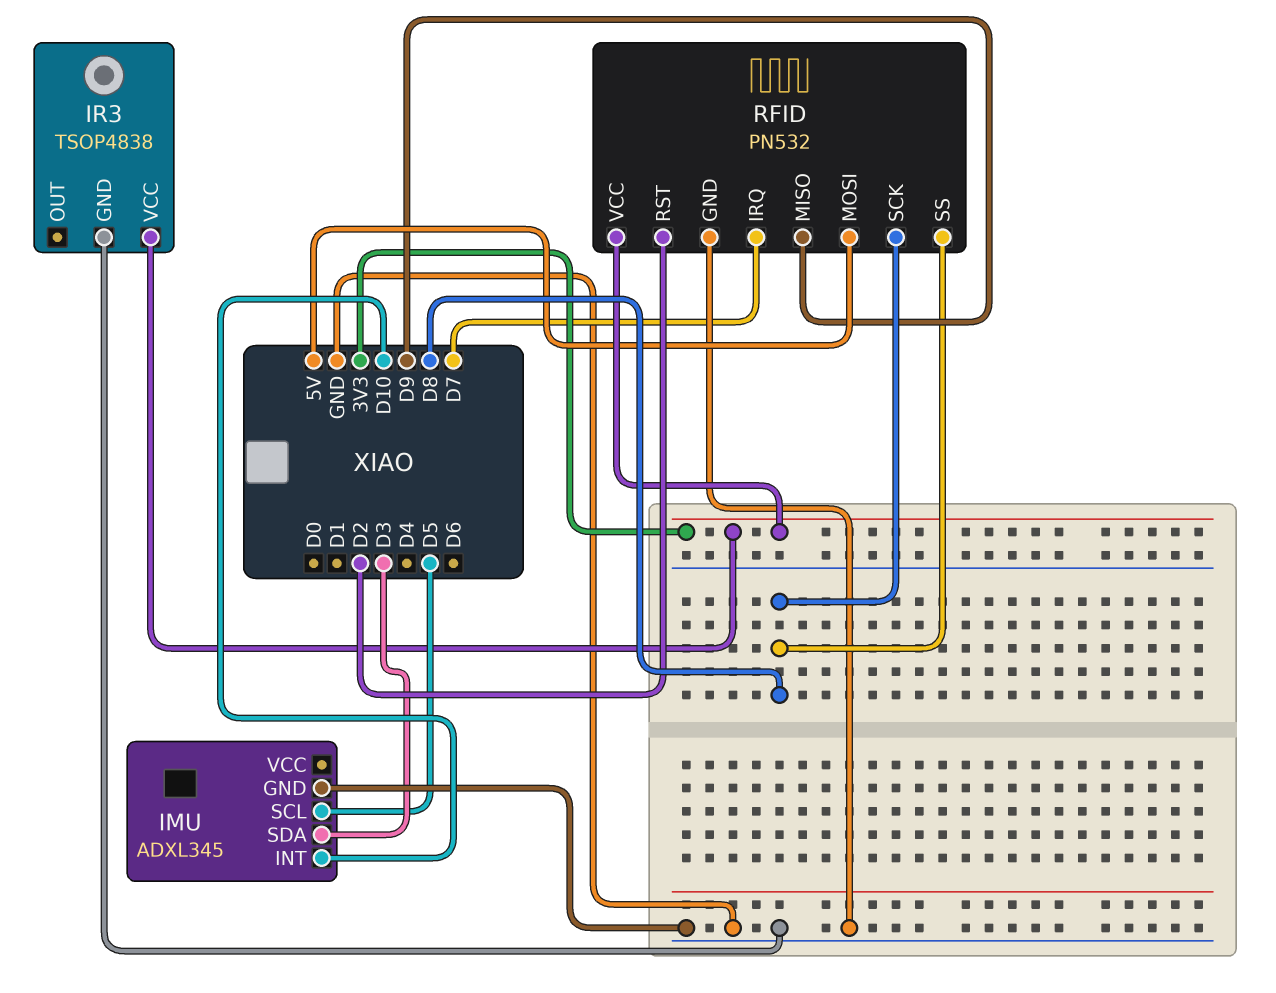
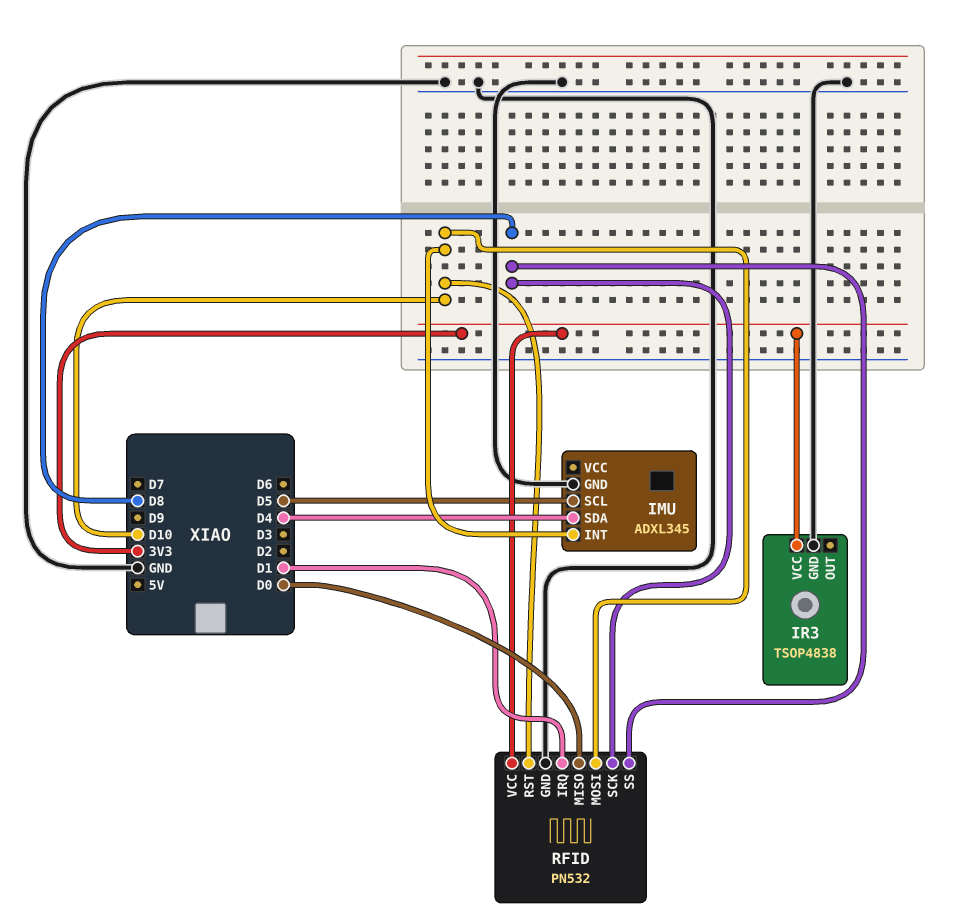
IMU pin SDA: D3 -> D4
RFID pin IRQ: D7 -> D1
RFID pin MISO: D9 -> D0
RFID pin MOSI: 5V -> D10
RFID pin RST: D2 -> D10

